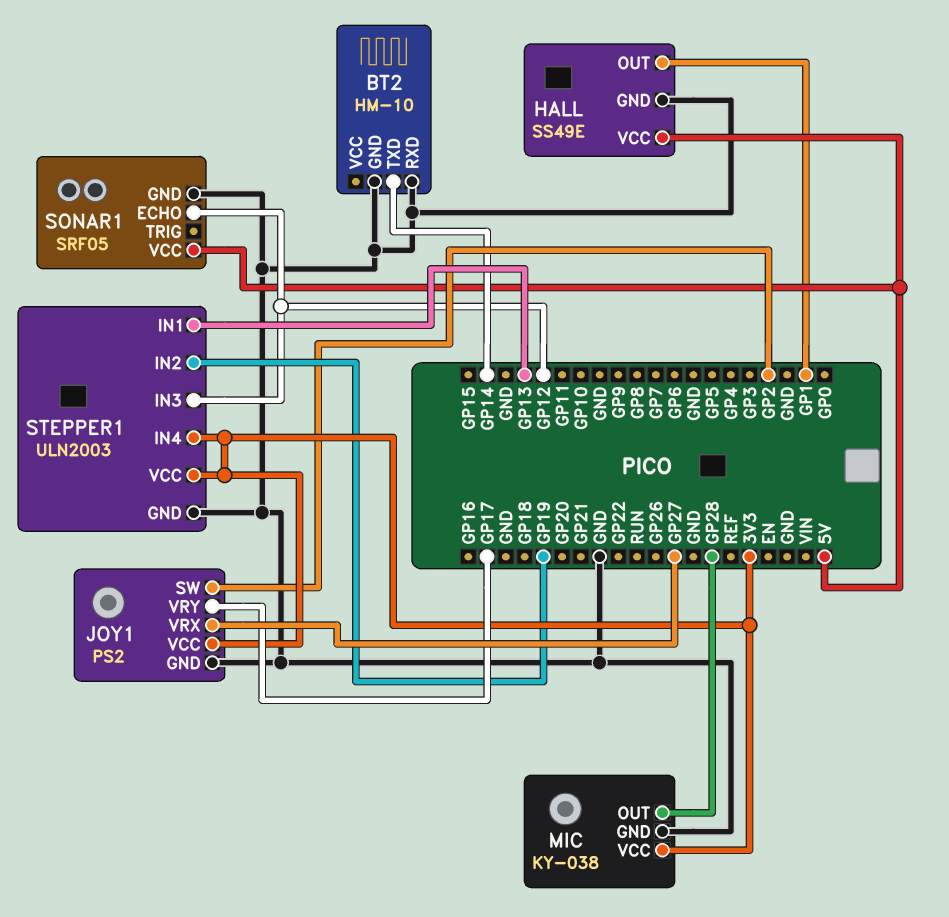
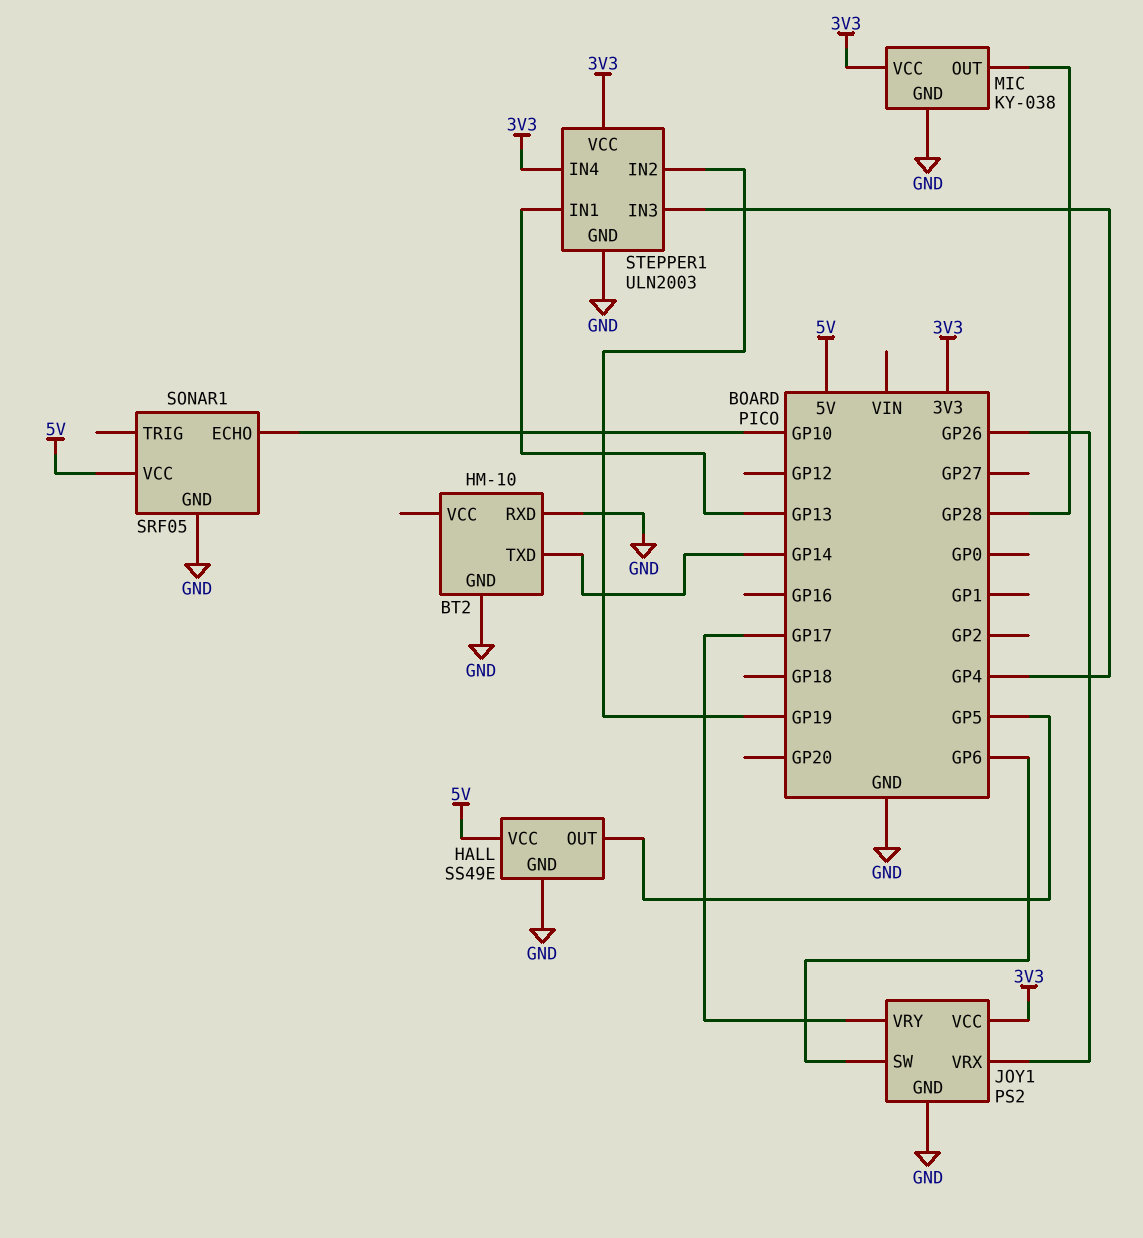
HALL pin OUT: GP1 -> GP5
JOY1 pin SW: GP2 -> GP6
JOY1 pin VRX: GP27 -> GP26
SONAR1 pin ECHO: GP12 -> GP10
STEPPER1 pin IN3: GP12 -> GP4

